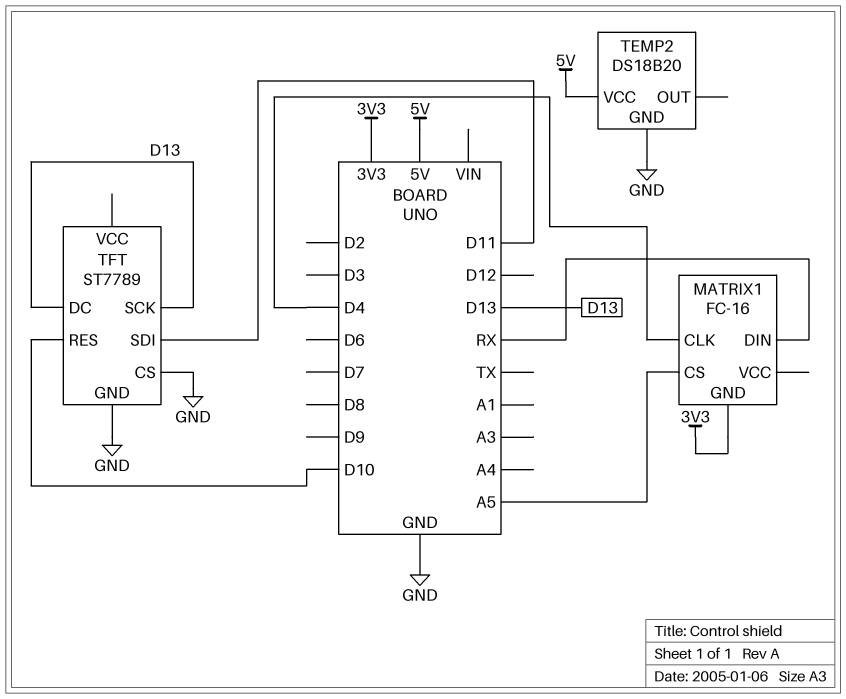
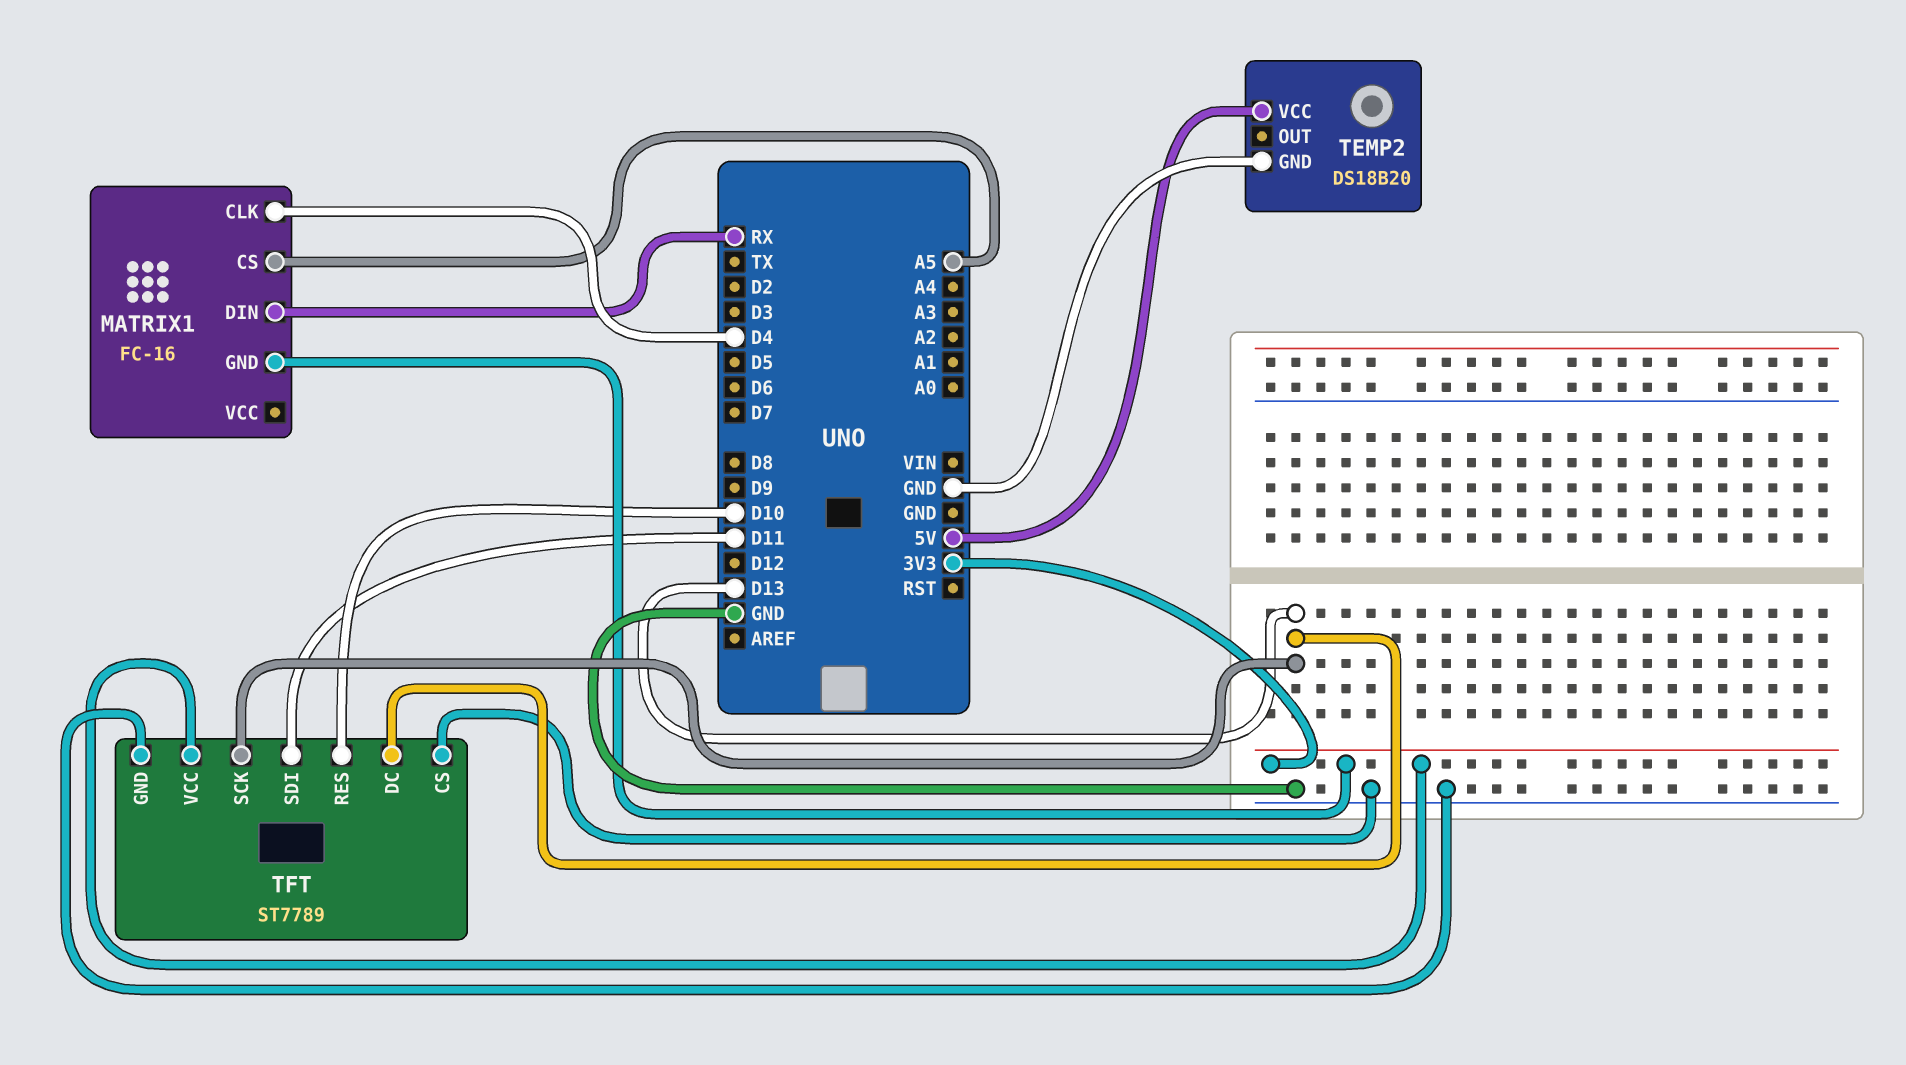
TFT pin VCC: none -> 3V3

